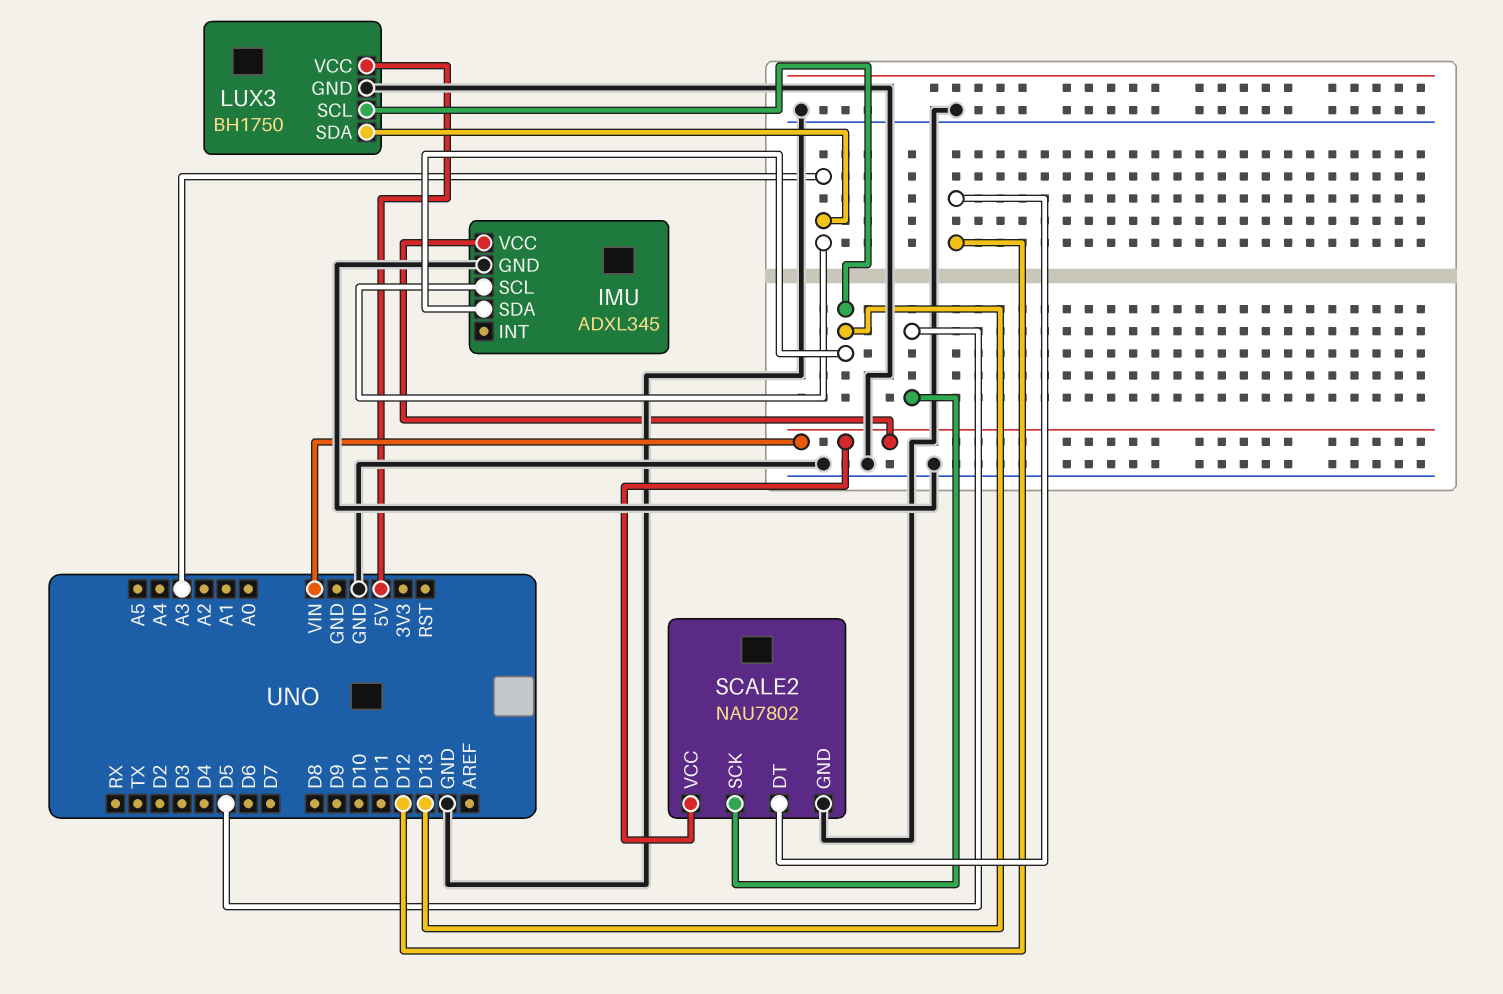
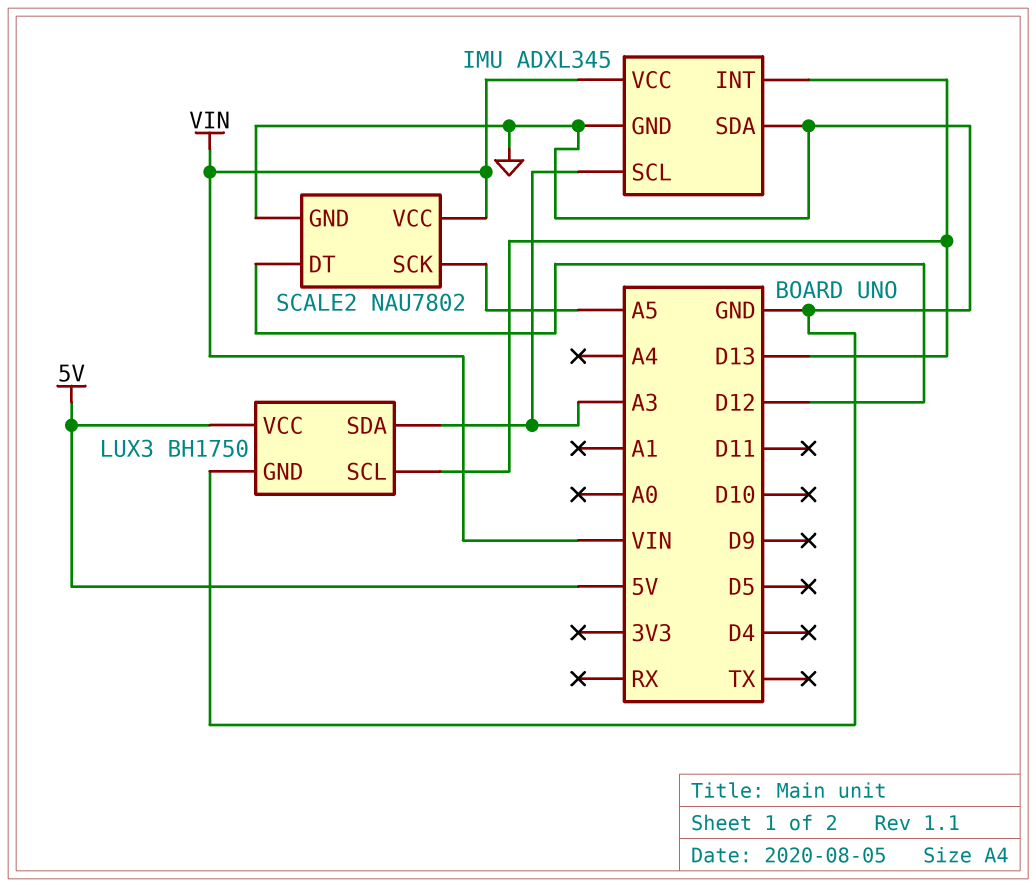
IMU pin INT: none -> D13
IMU pin SDA: D13 -> GND
SCALE2 pin SCK: D5 -> A5

